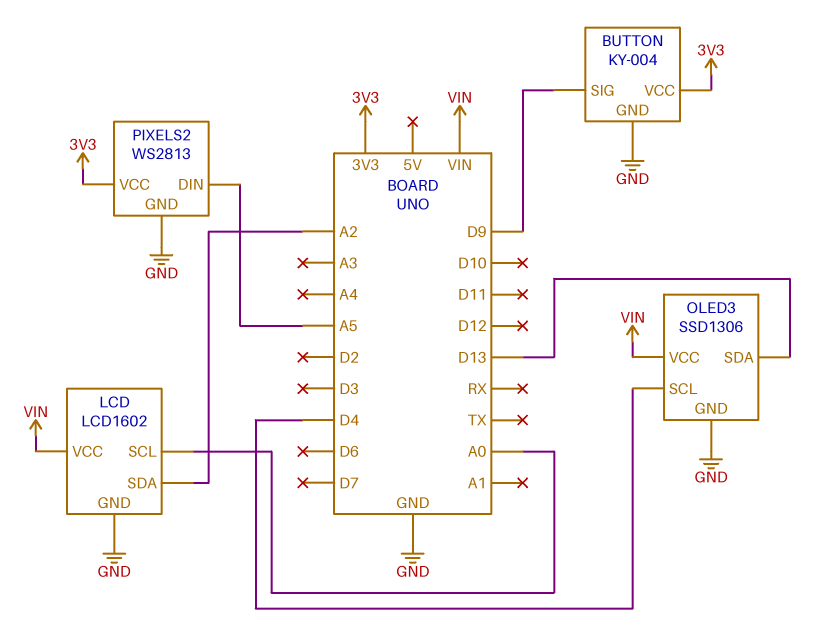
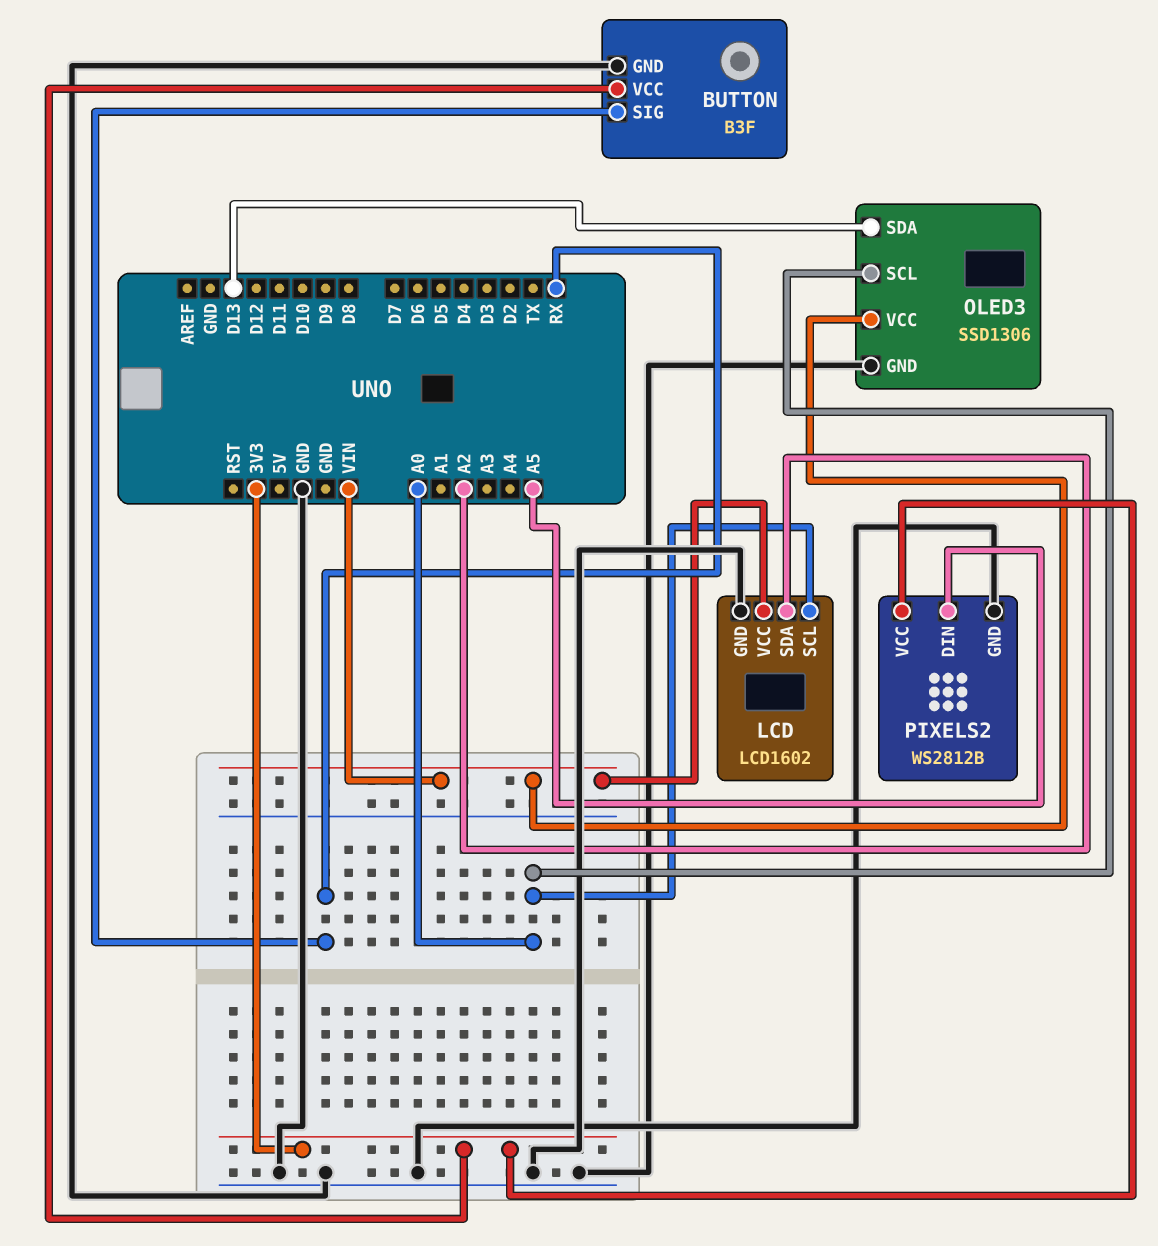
BUTTON: KY-004 -> B3F
BUTTON pin SIG: D9 -> RX
OLED3 pin SCL: D4 -> A0
PIXELS2: WS2813 -> WS2812B

